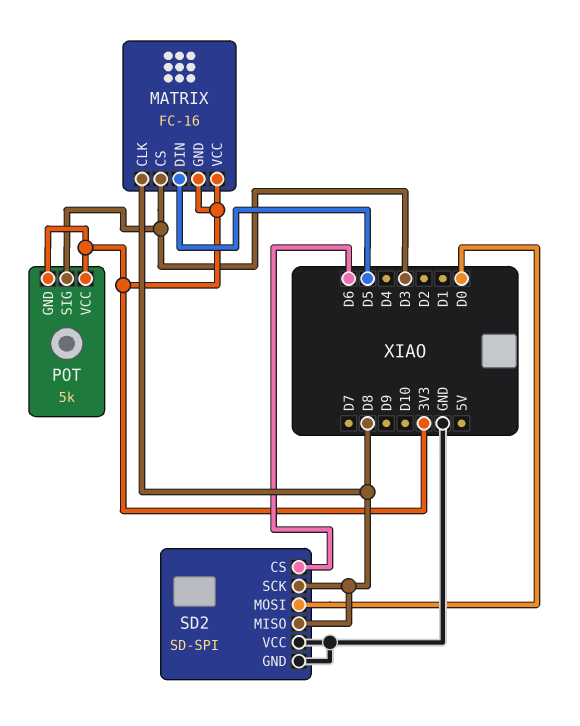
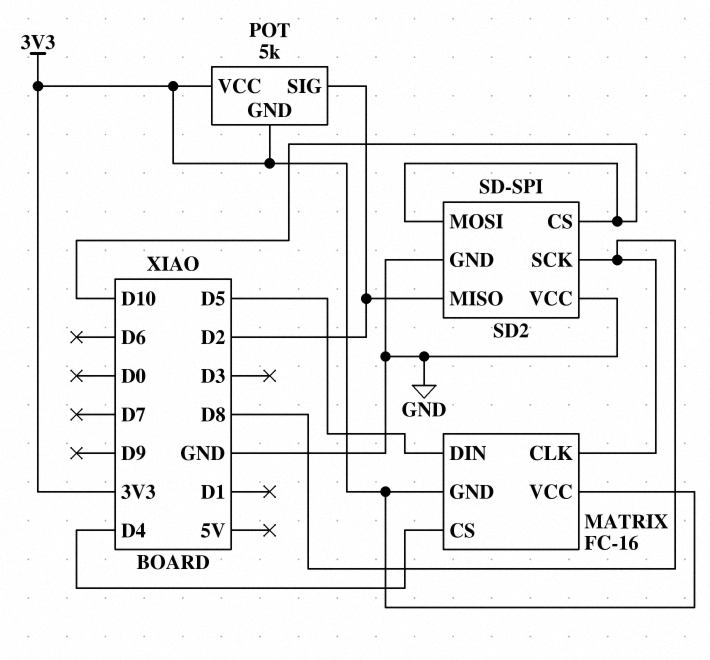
MATRIX pin CS: D3 -> D4
POT pin SIG: D3 -> D2
SD2 pin CS: D6 -> D10
SD2 pin MISO: D8 -> D2
SD2 pin MOSI: D0 -> D10

